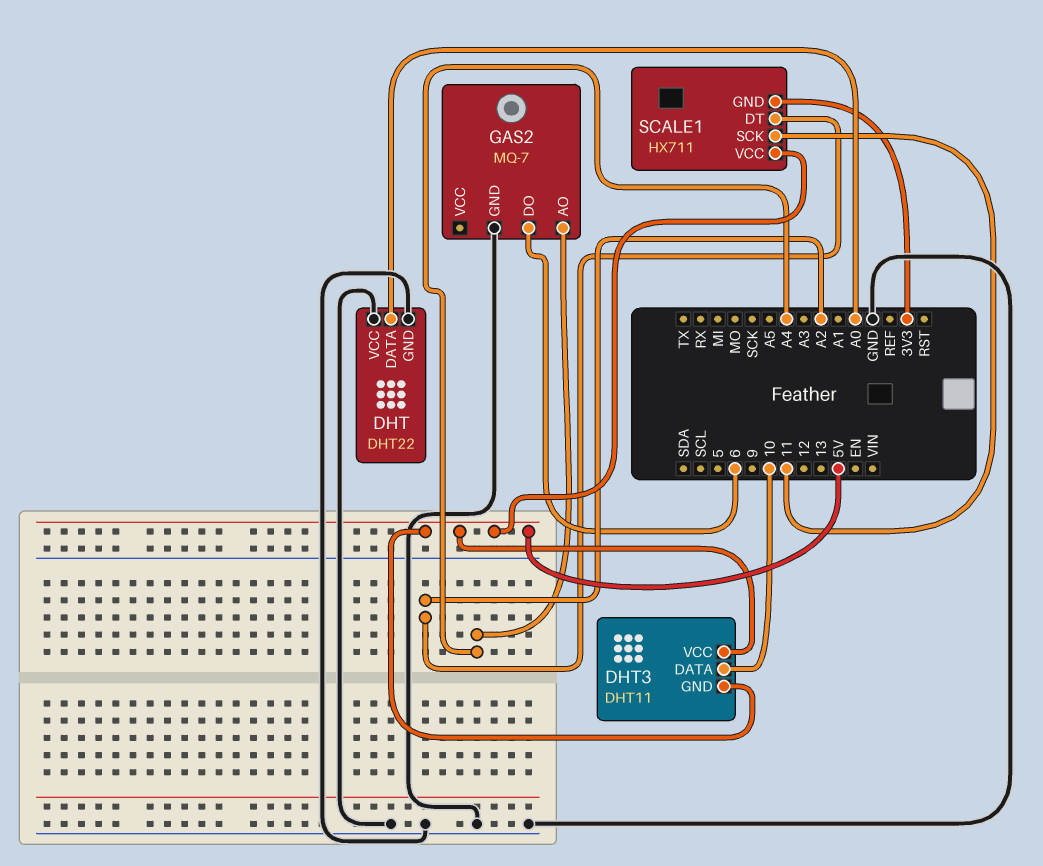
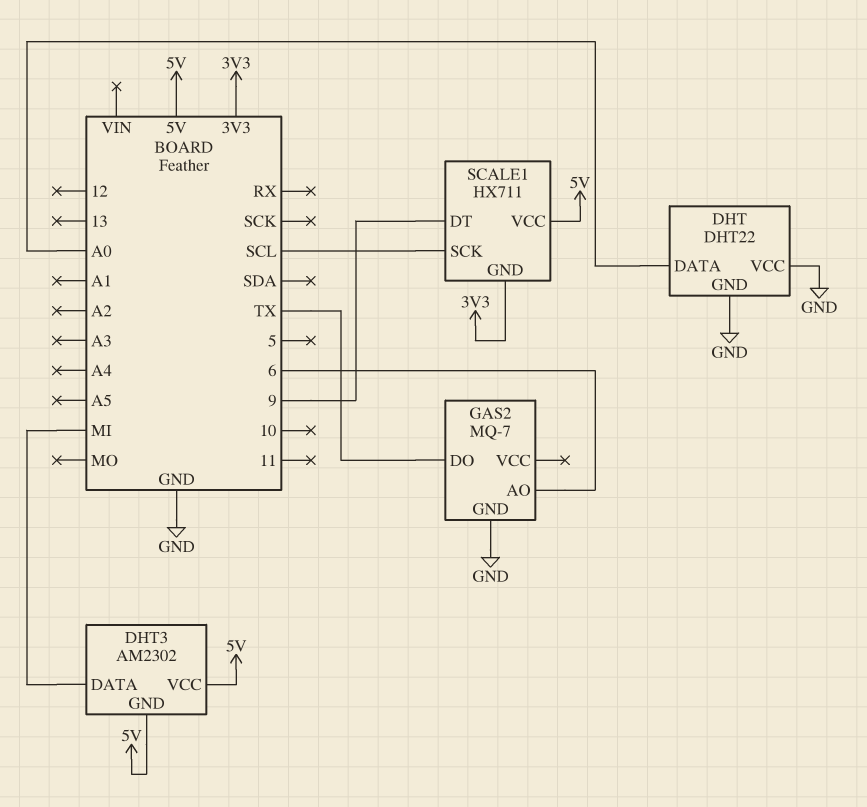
DHT3: DHT11 -> AM2302
DHT3 pin DATA: 10 -> MI
GAS2 pin AO: A4 -> 6
GAS2 pin DO: 6 -> TX
SCALE1 pin DT: A2 -> 9
SCALE1 pin SCK: 11 -> SCL

